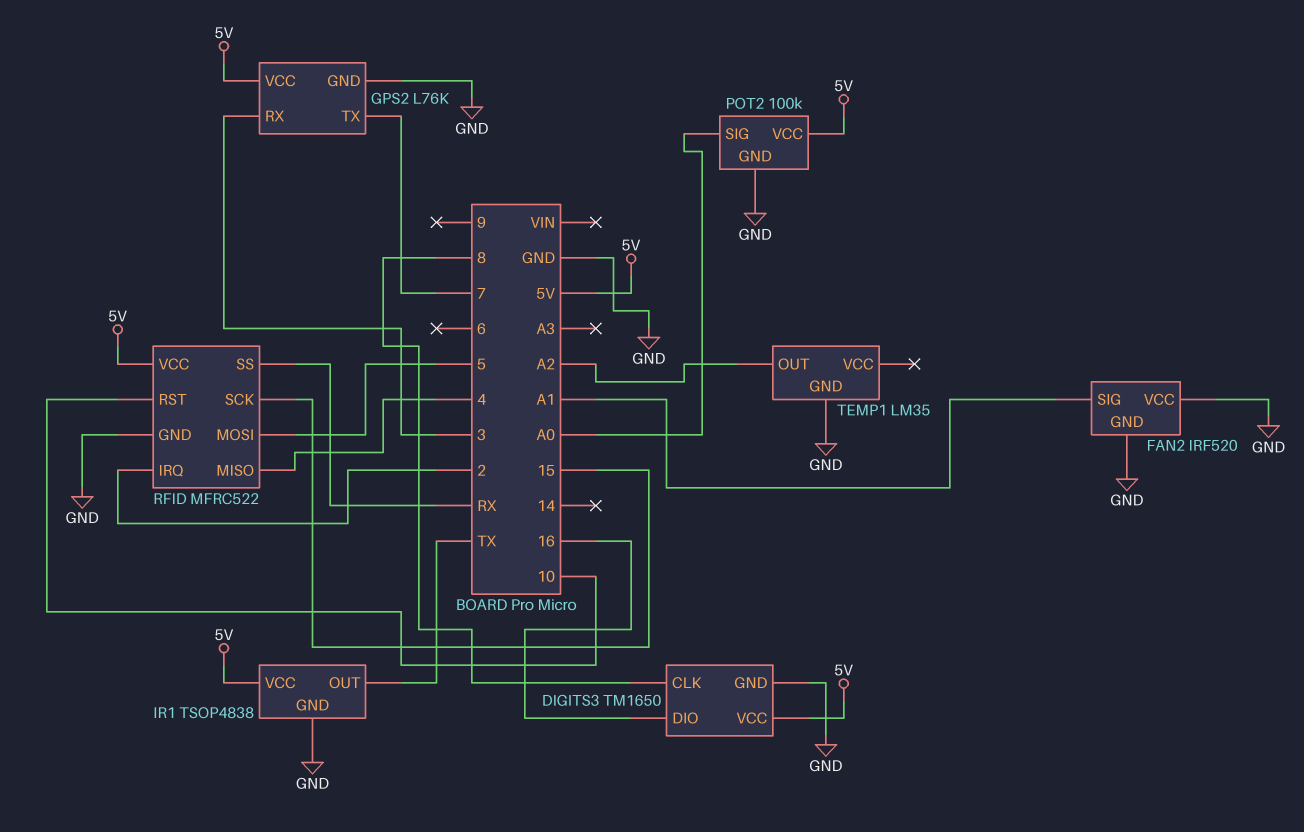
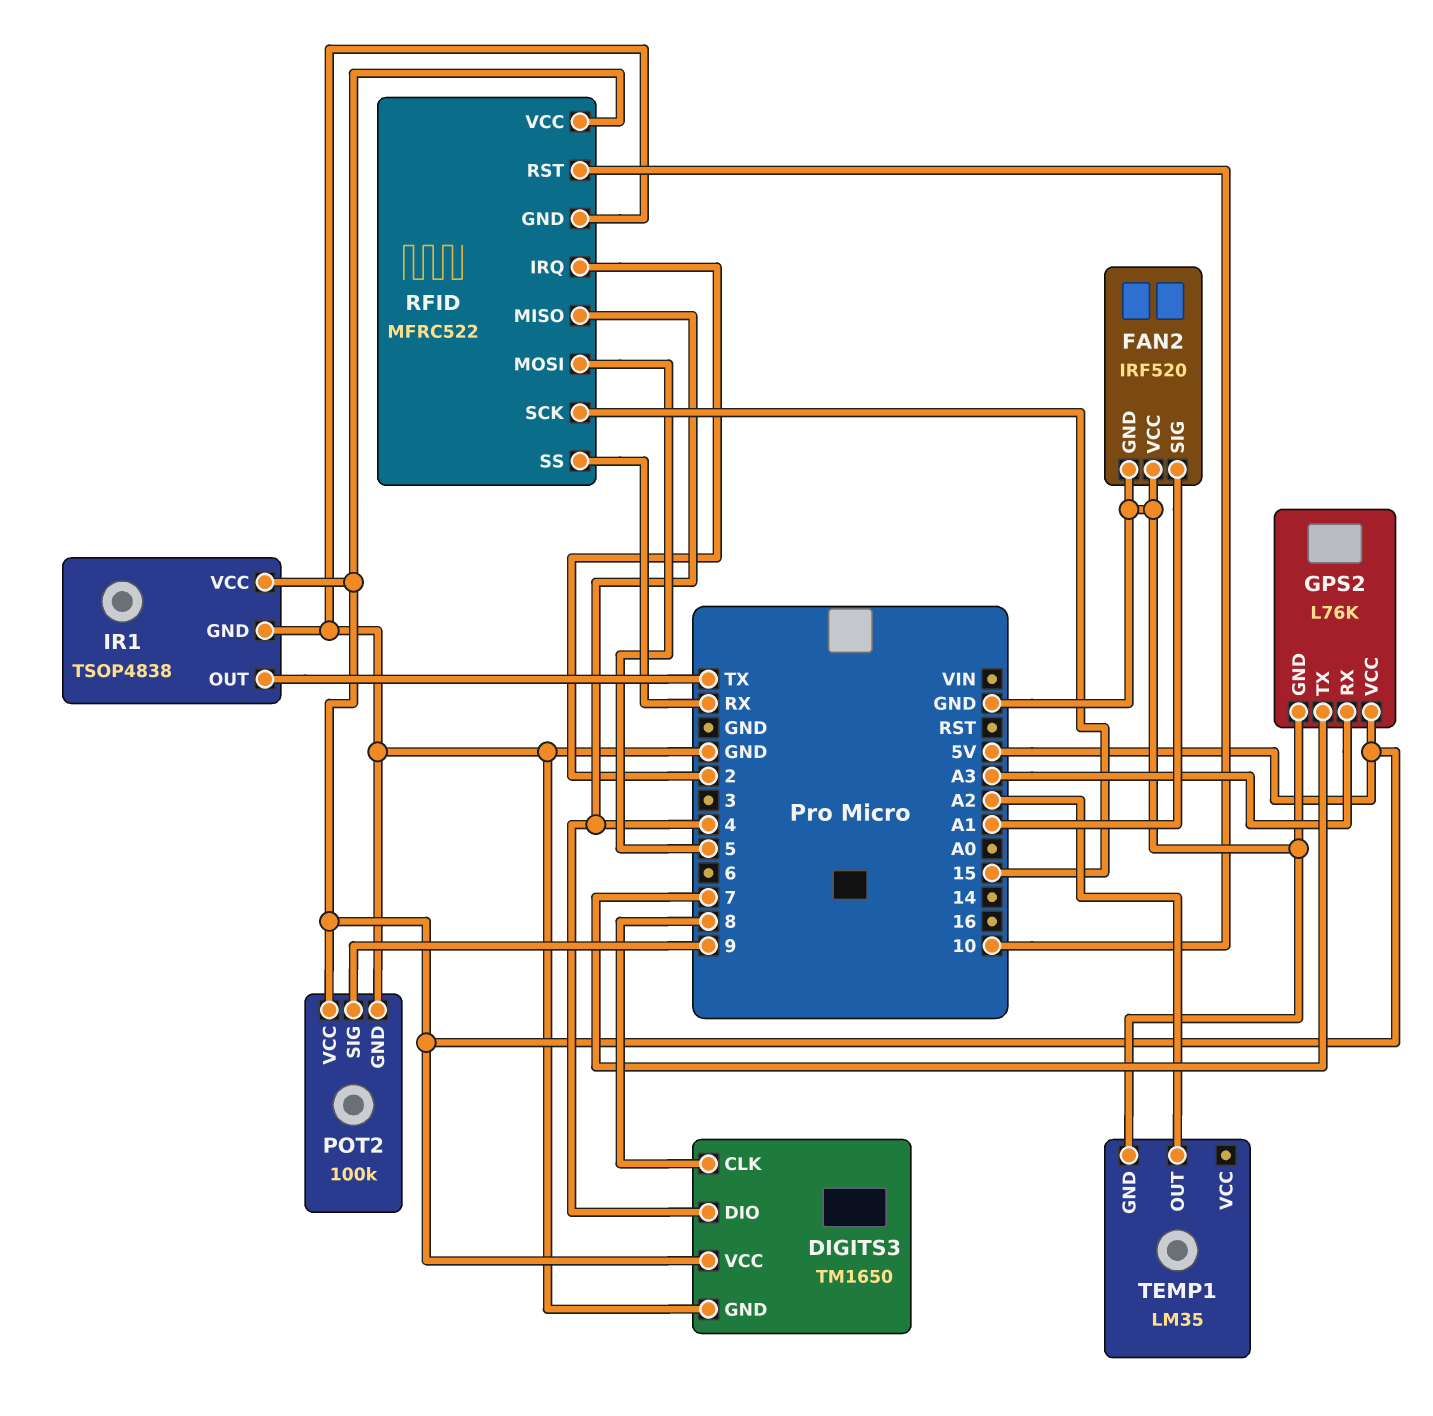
DIGITS3 pin DIO: 16 -> 4
GPS2 pin RX: 3 -> A3
POT2 pin SIG: A0 -> 9

